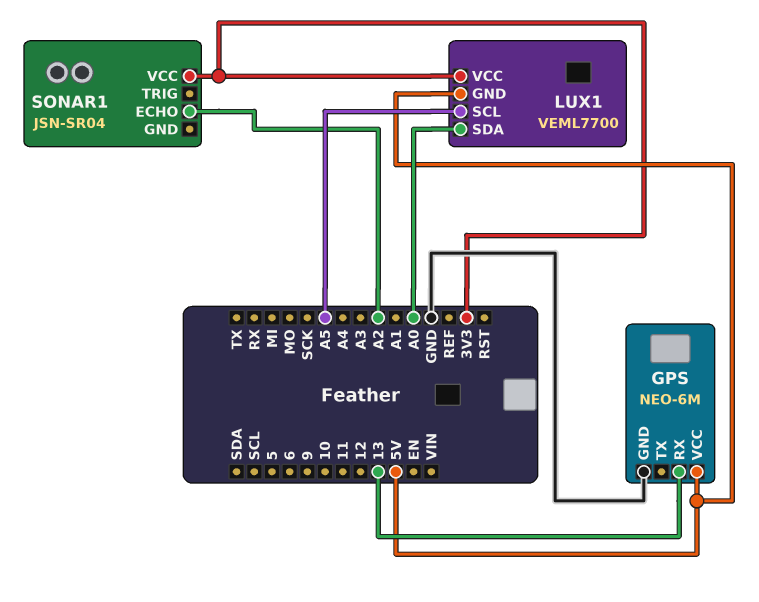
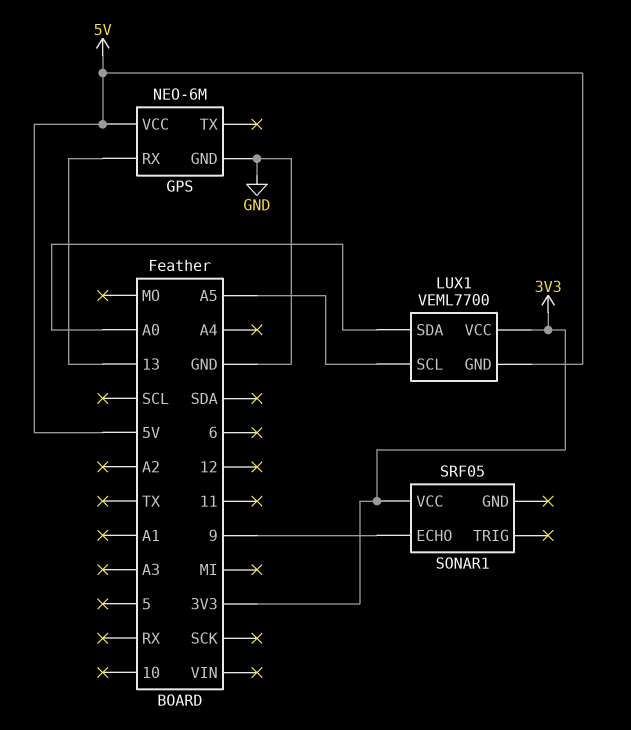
SONAR1: JSN-SR04 -> SRF05
SONAR1 pin ECHO: A2 -> 9

